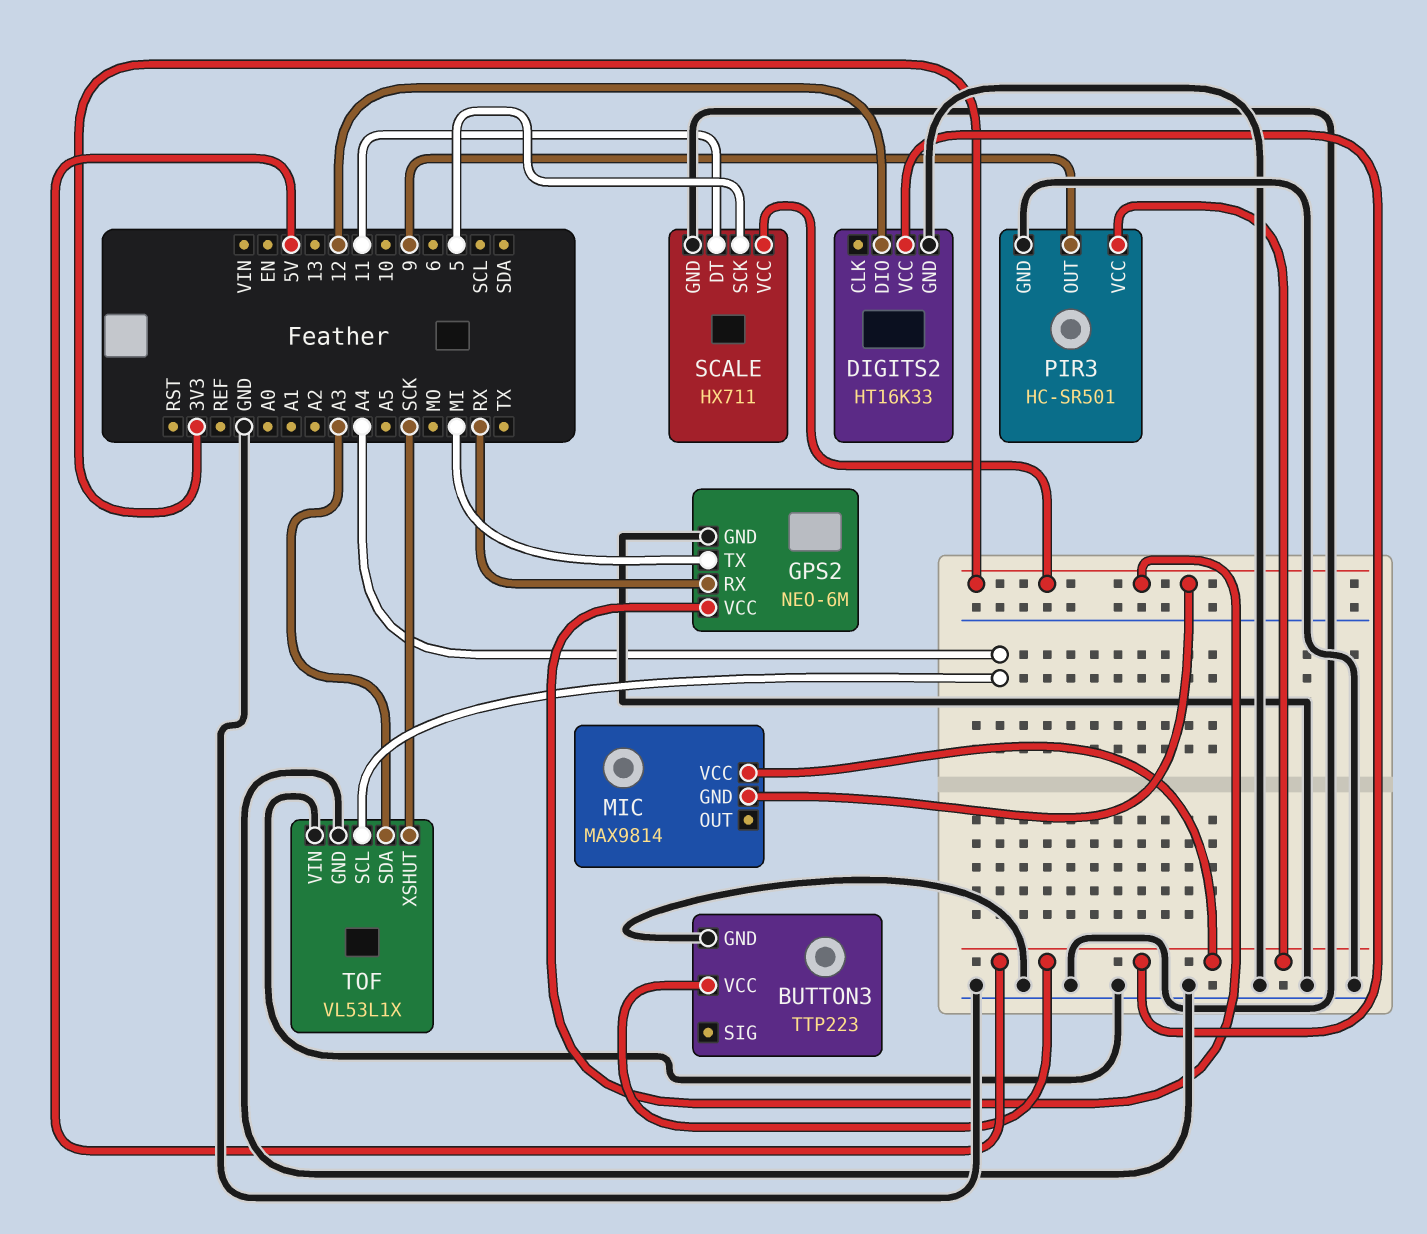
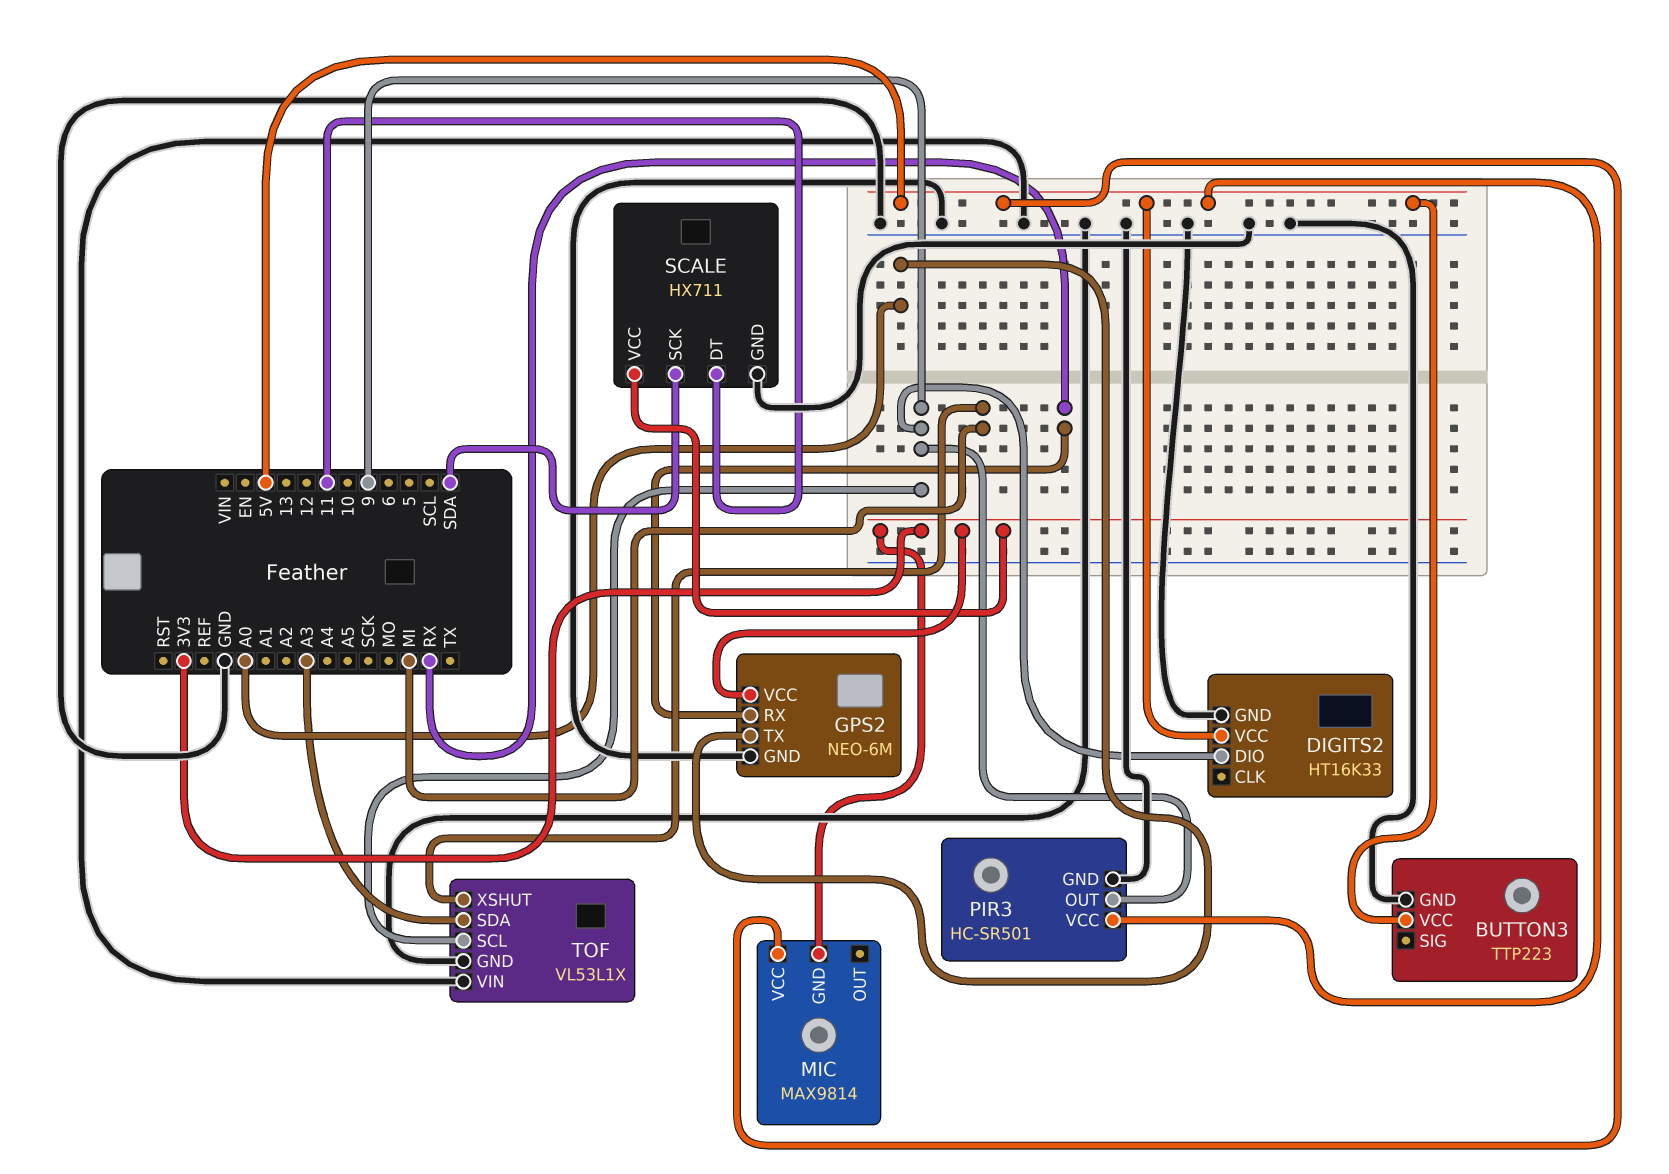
DIGITS2 pin DIO: 12 -> 9
GPS2 pin TX: MI -> A0
SCALE pin SCK: 5 -> SDA
TOF pin SCL: A4 -> 9
TOF pin XSHUT: SCK -> MI

